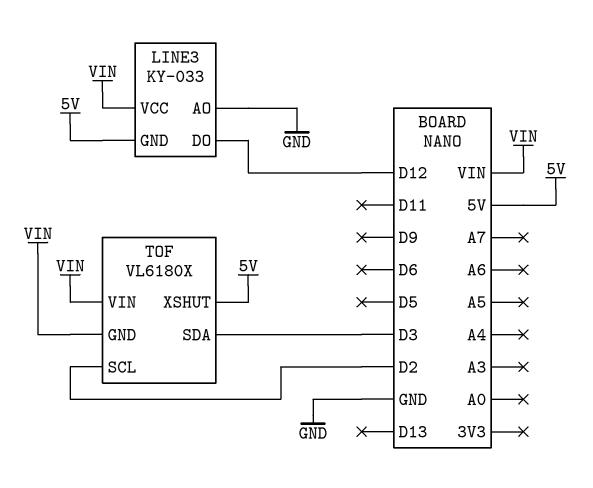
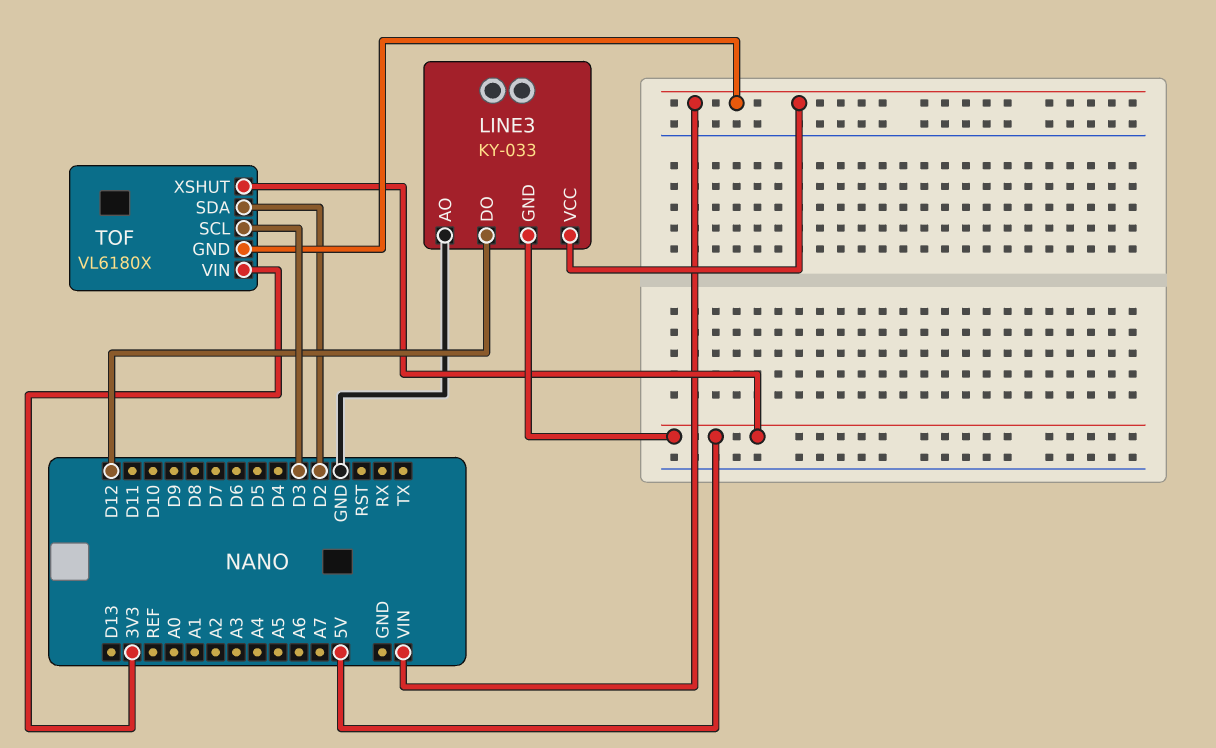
TOF pin SCL: D2 -> D3
TOF pin SDA: D3 -> D2
TOF pin VIN: VIN -> 3V3

